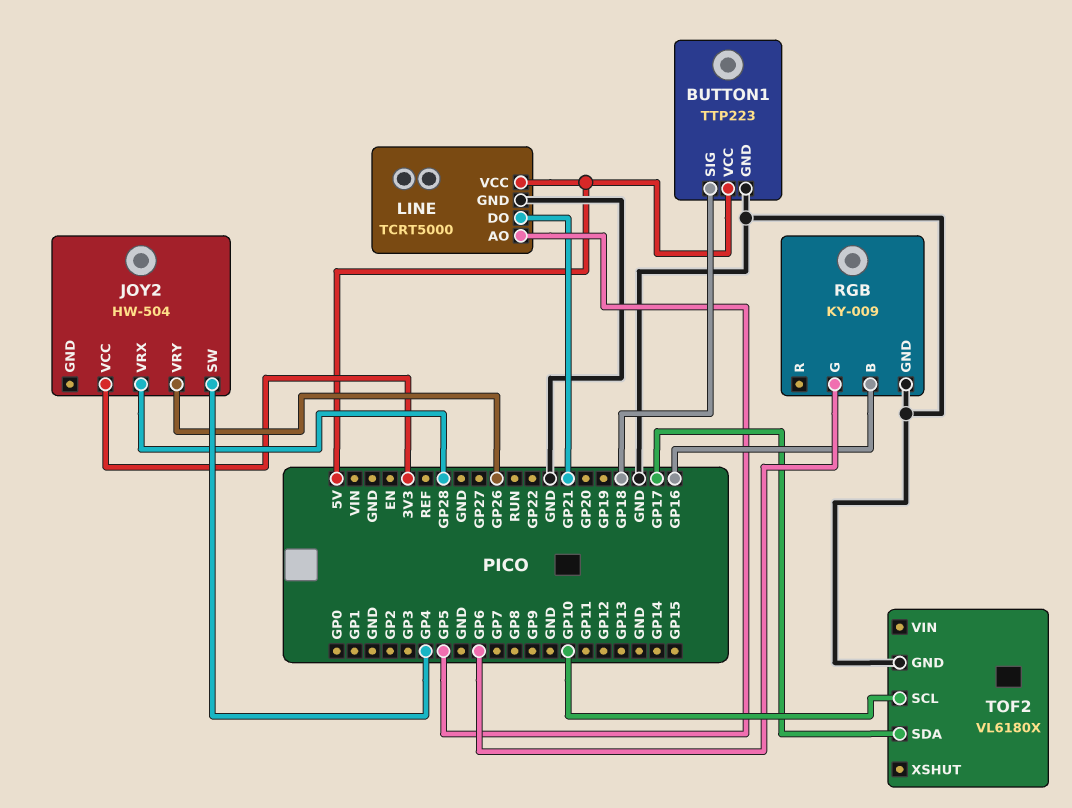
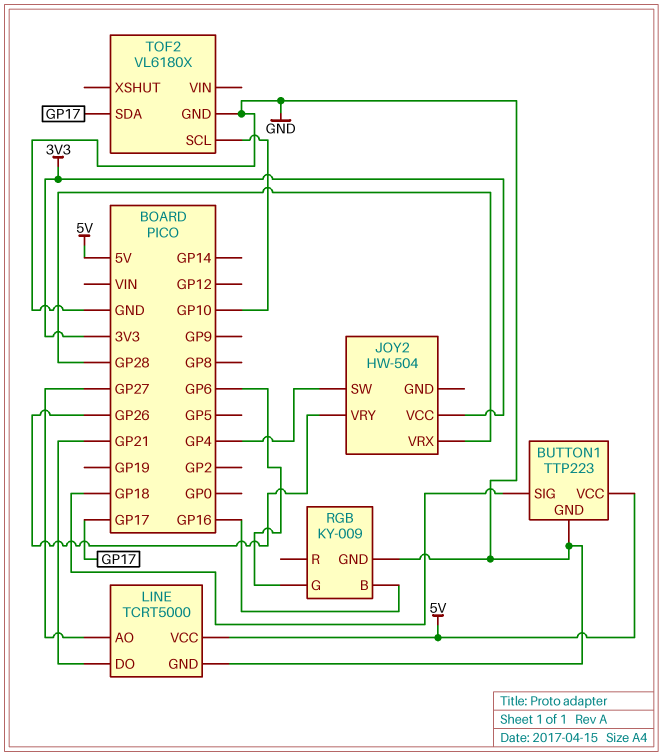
LINE pin AO: GP5 -> GP27

